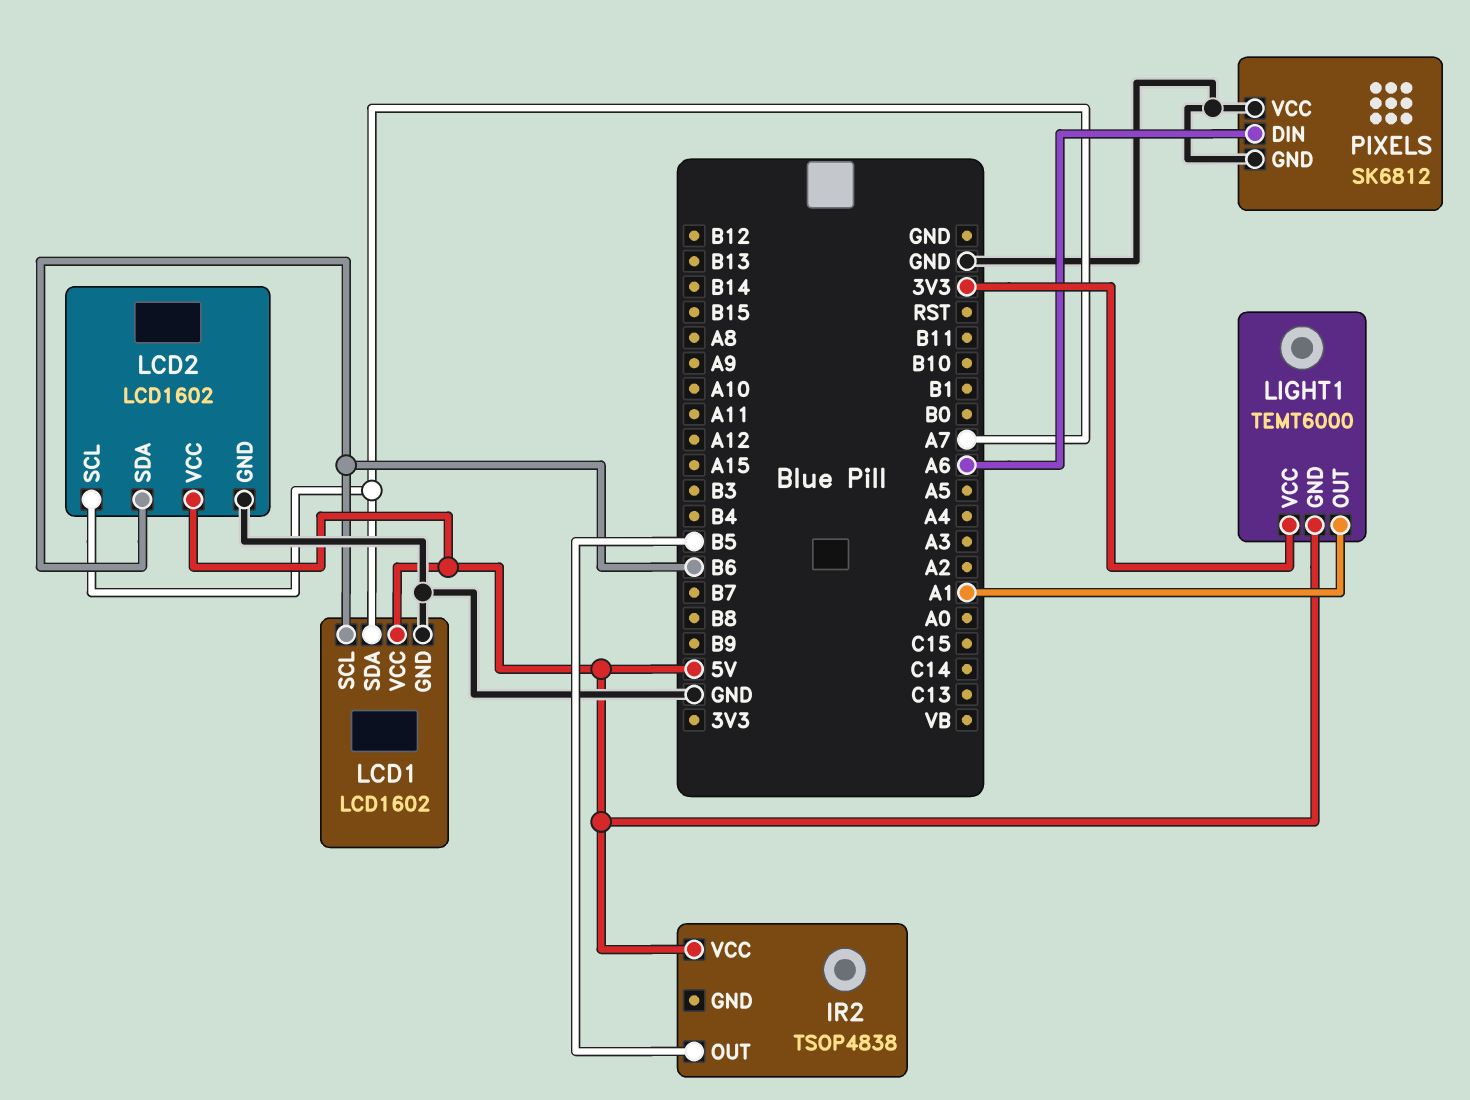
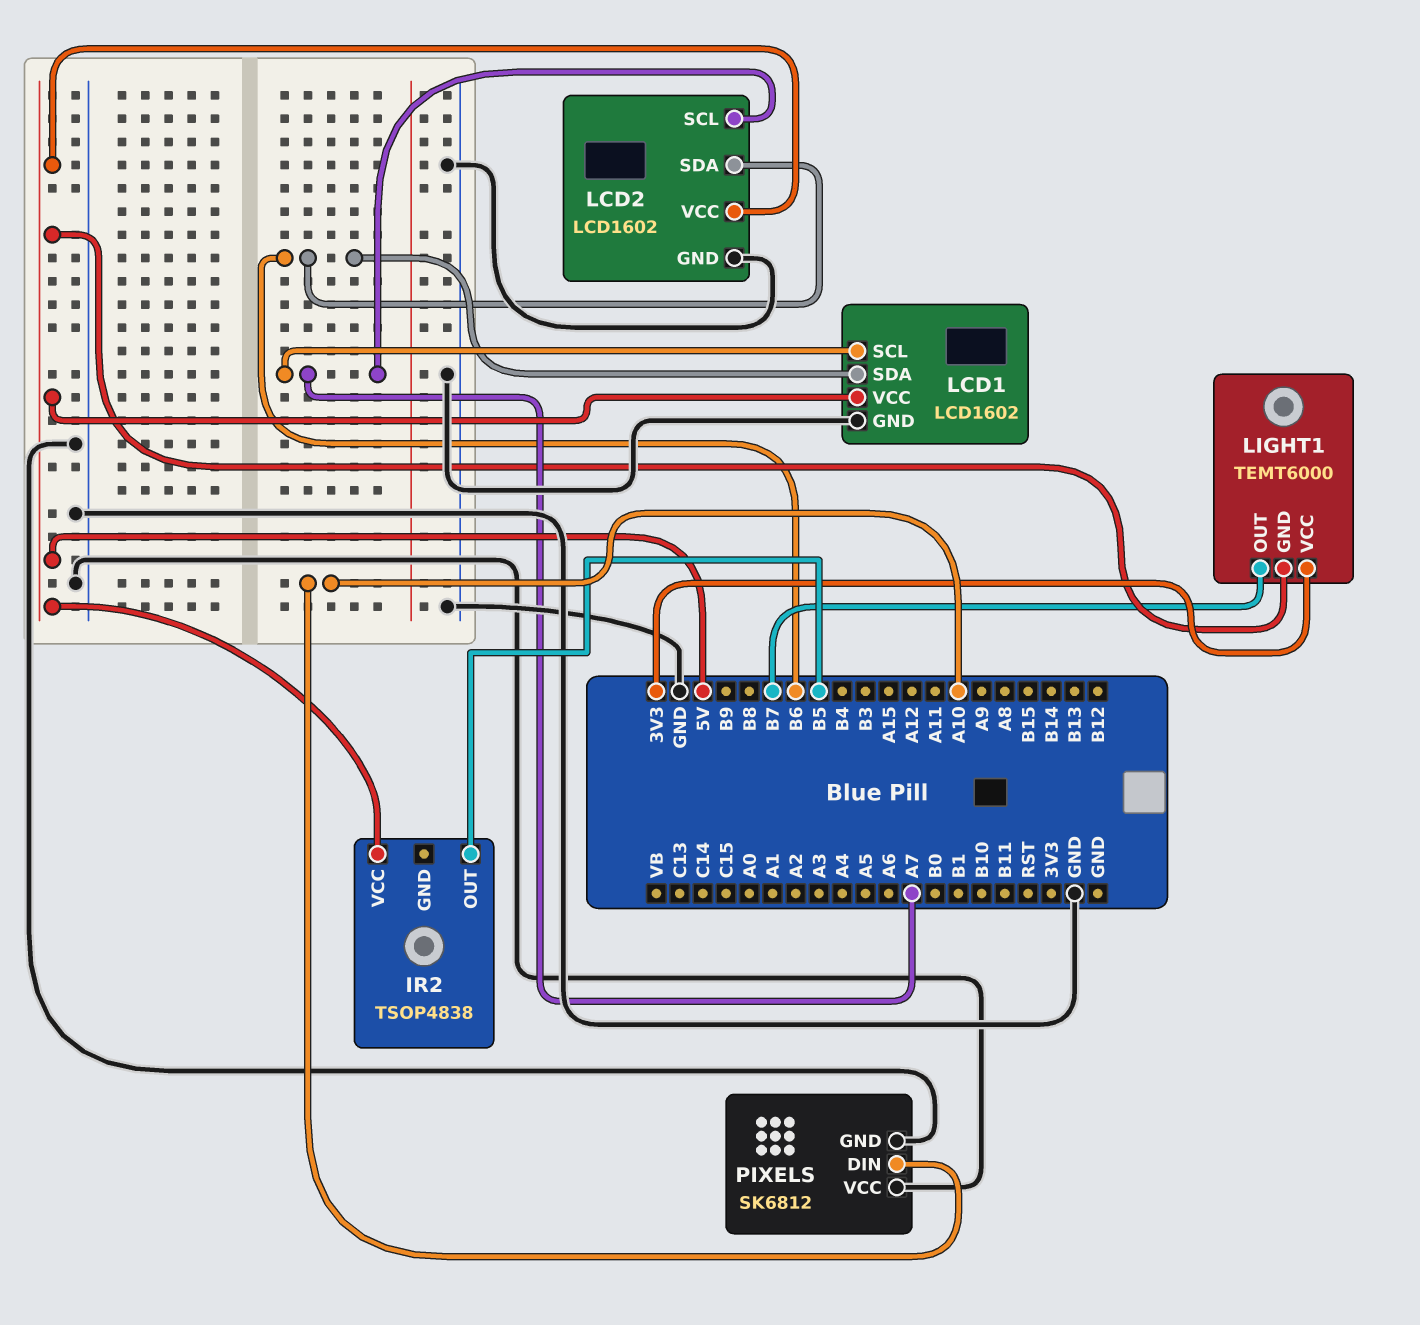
LCD1 pin SCL: B6 -> A7
LCD1 pin SDA: A7 -> B6
LIGHT1 pin OUT: A1 -> B7
PIXELS pin DIN: A6 -> A10

